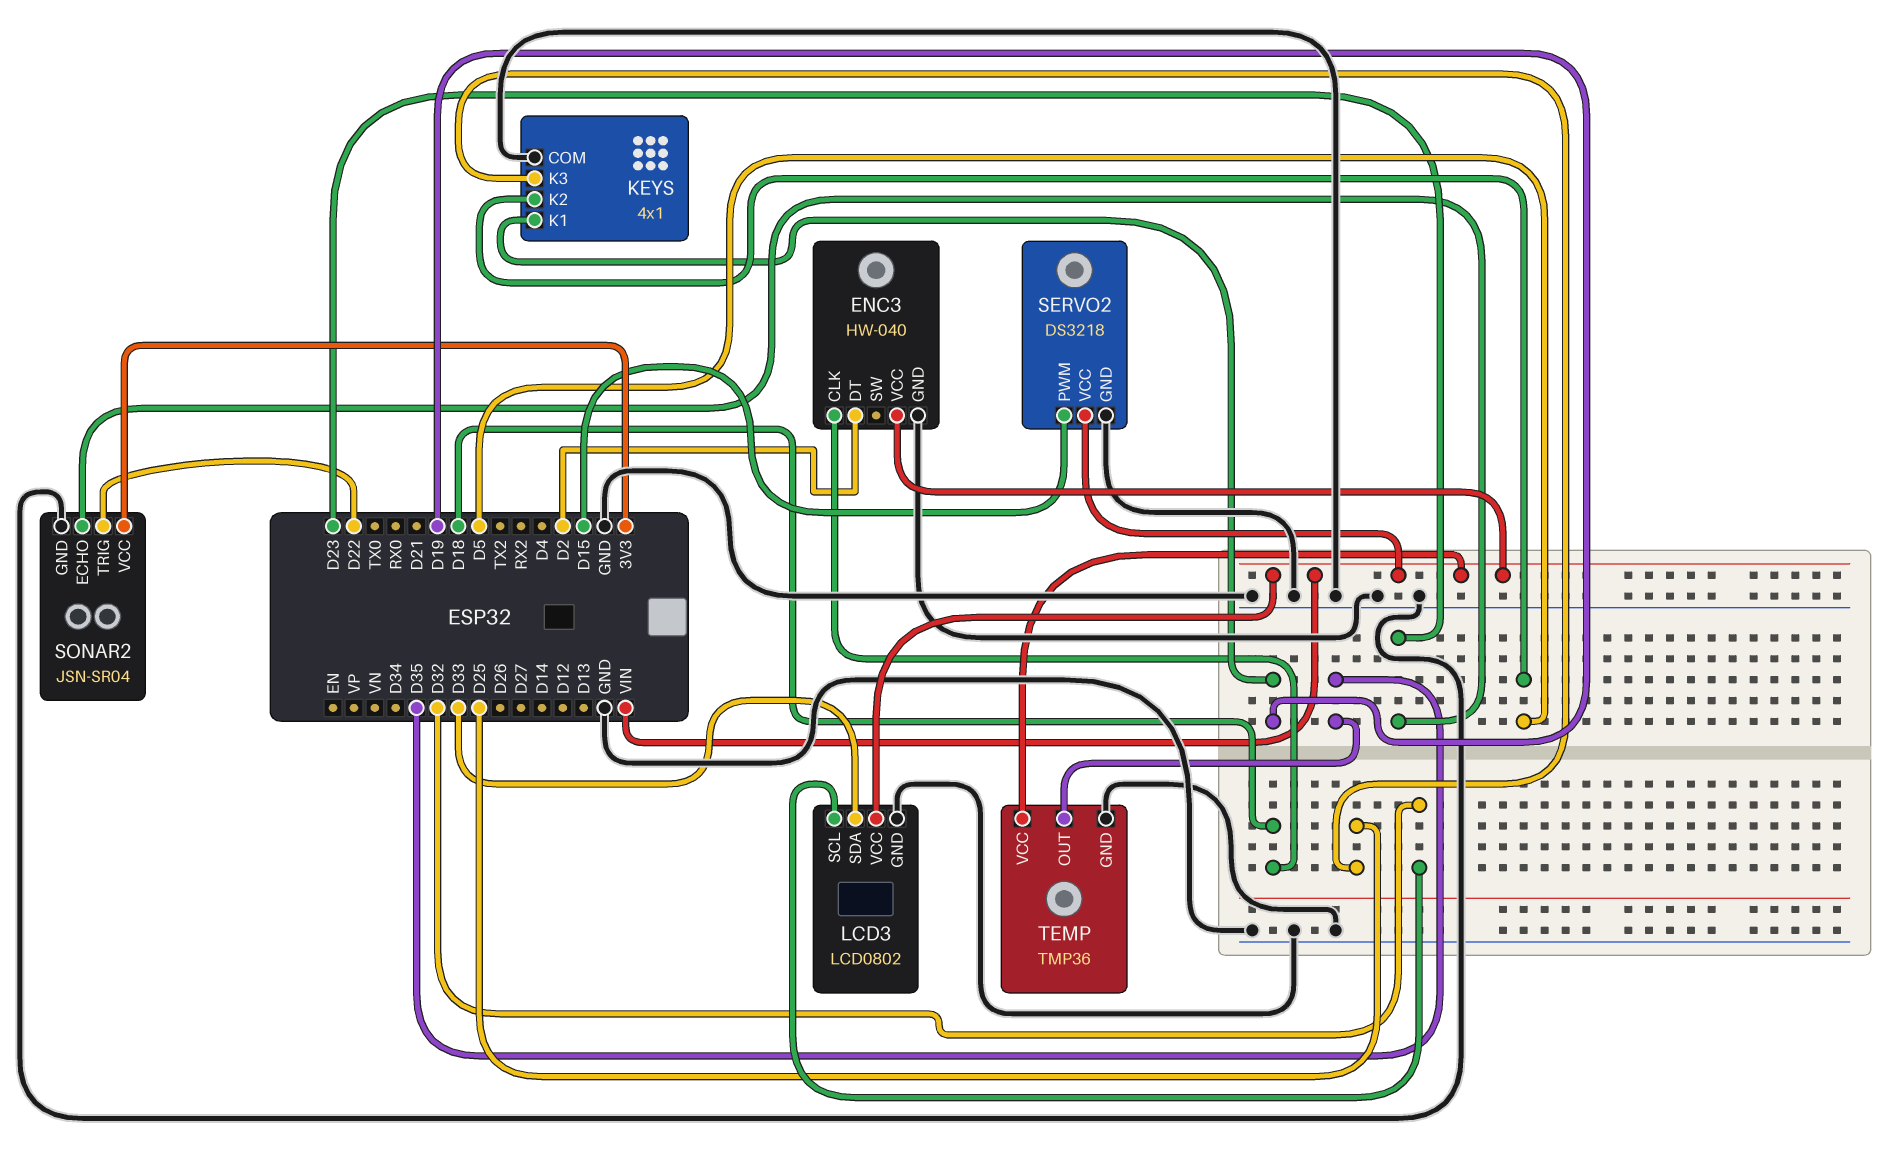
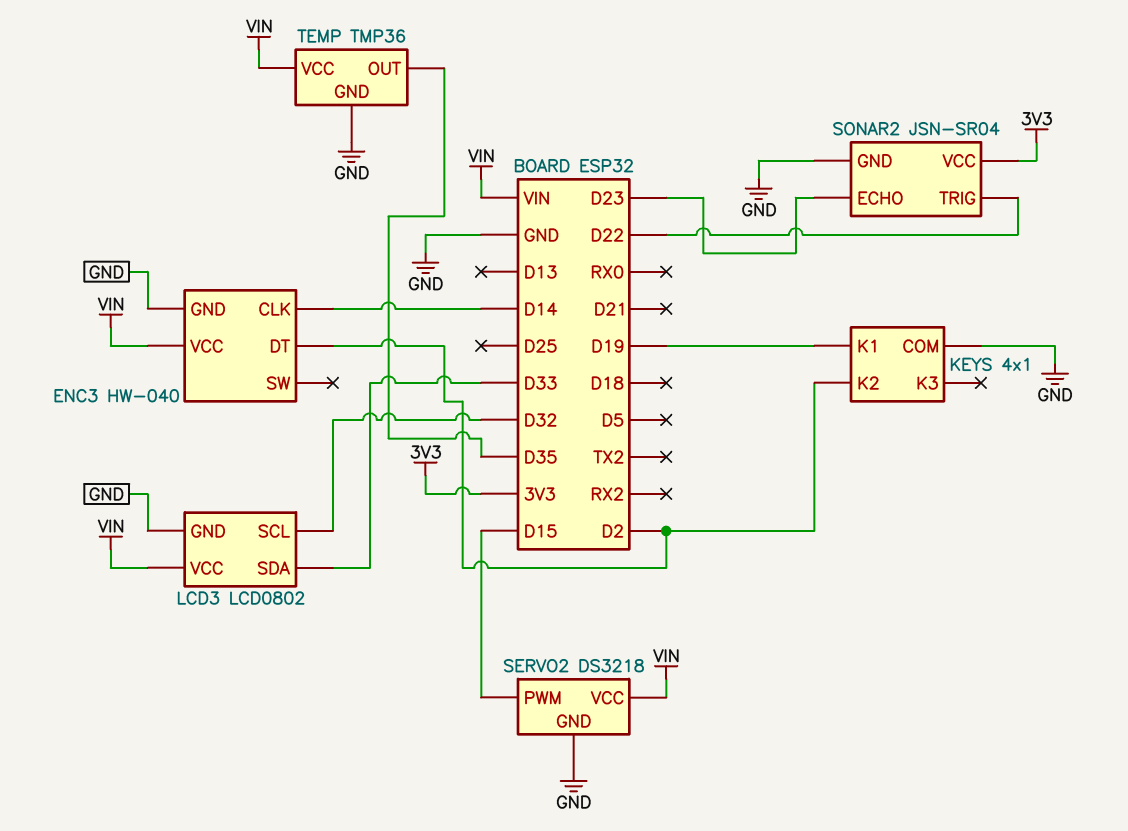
ENC3 pin CLK: D18 -> D14
KEYS pin K2: D5 -> D2
KEYS pin K3: D25 -> none

